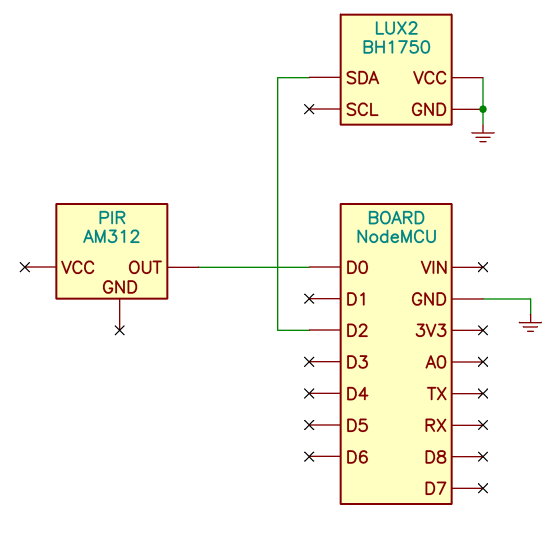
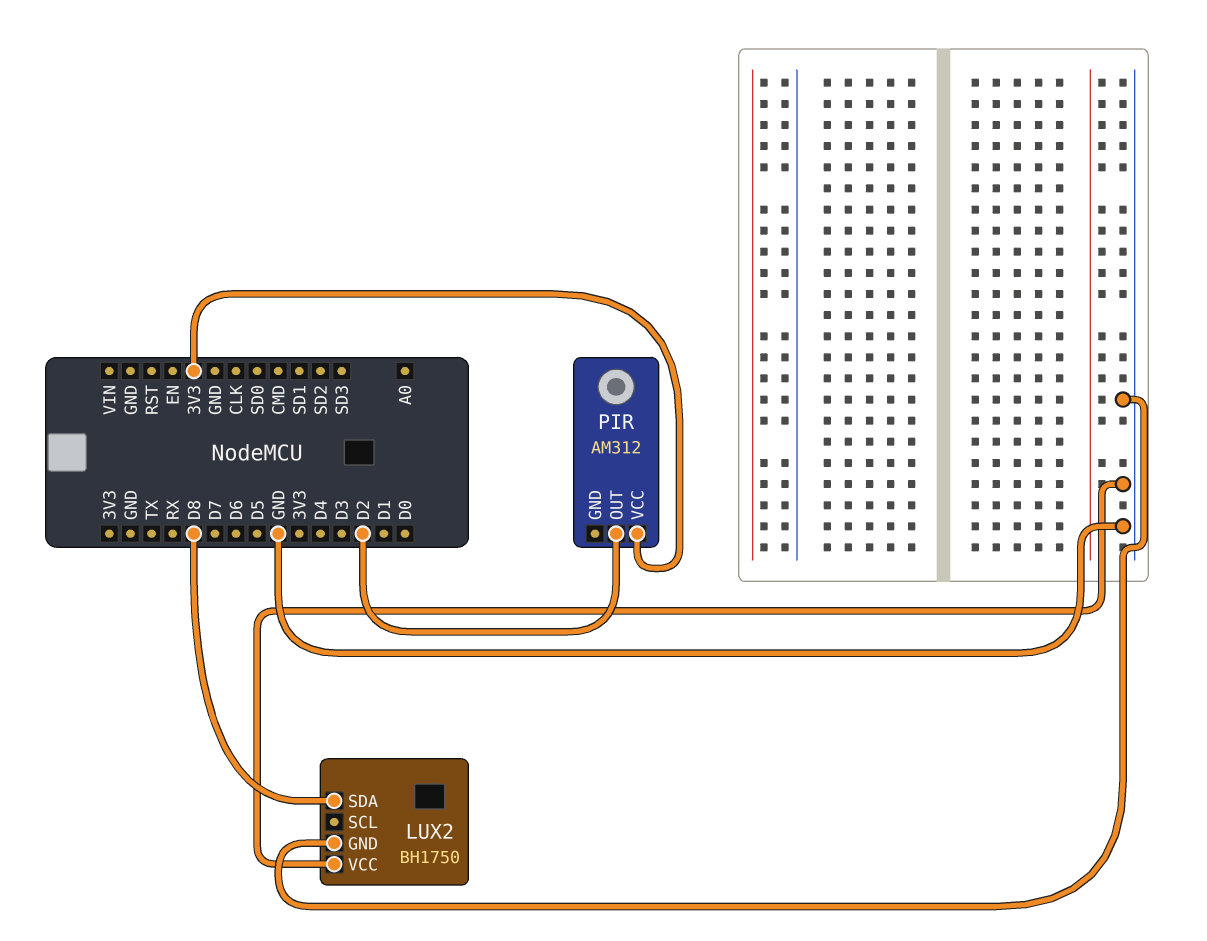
LUX2 pin SDA: D2 -> D8
PIR pin OUT: D0 -> D2
PIR pin VCC: none -> 3V3

